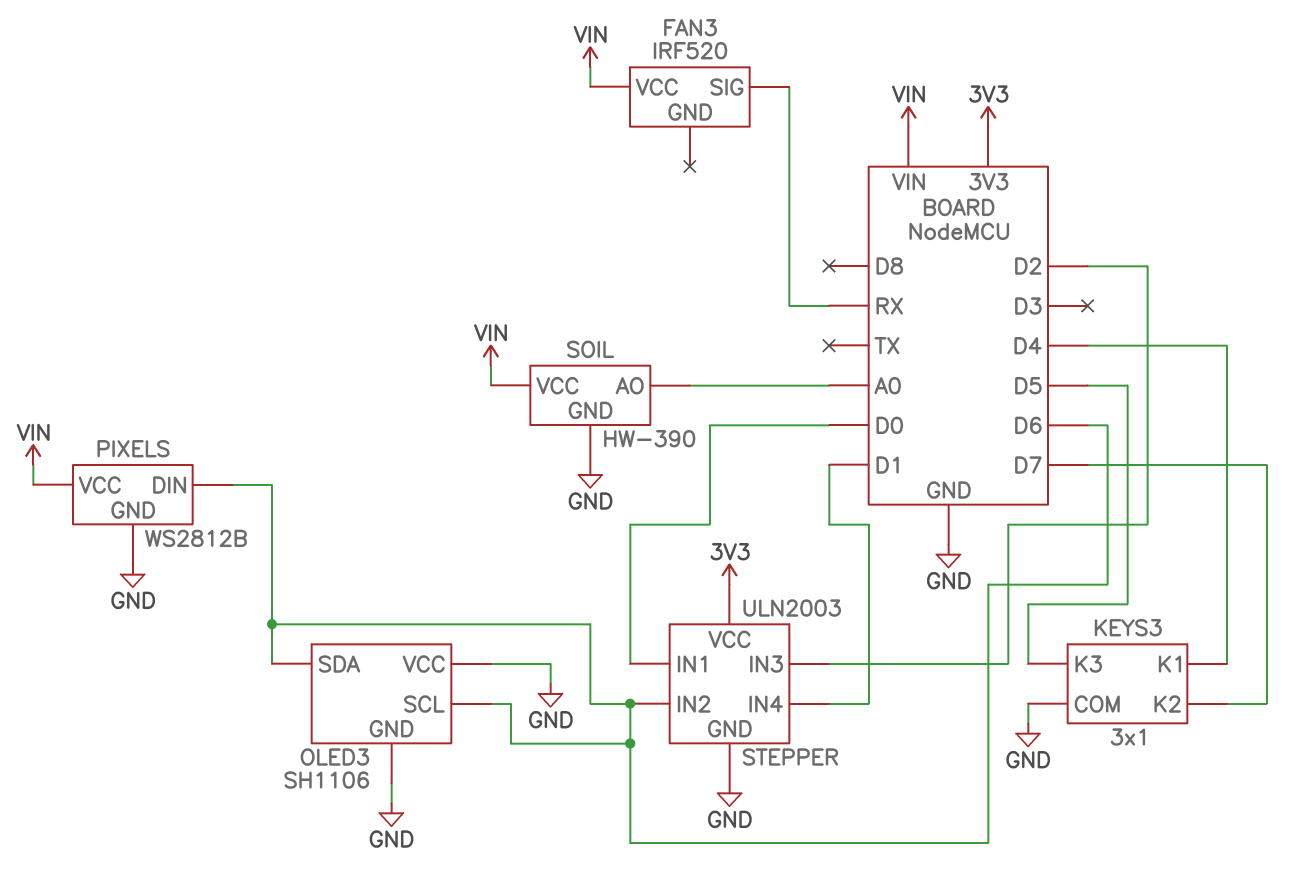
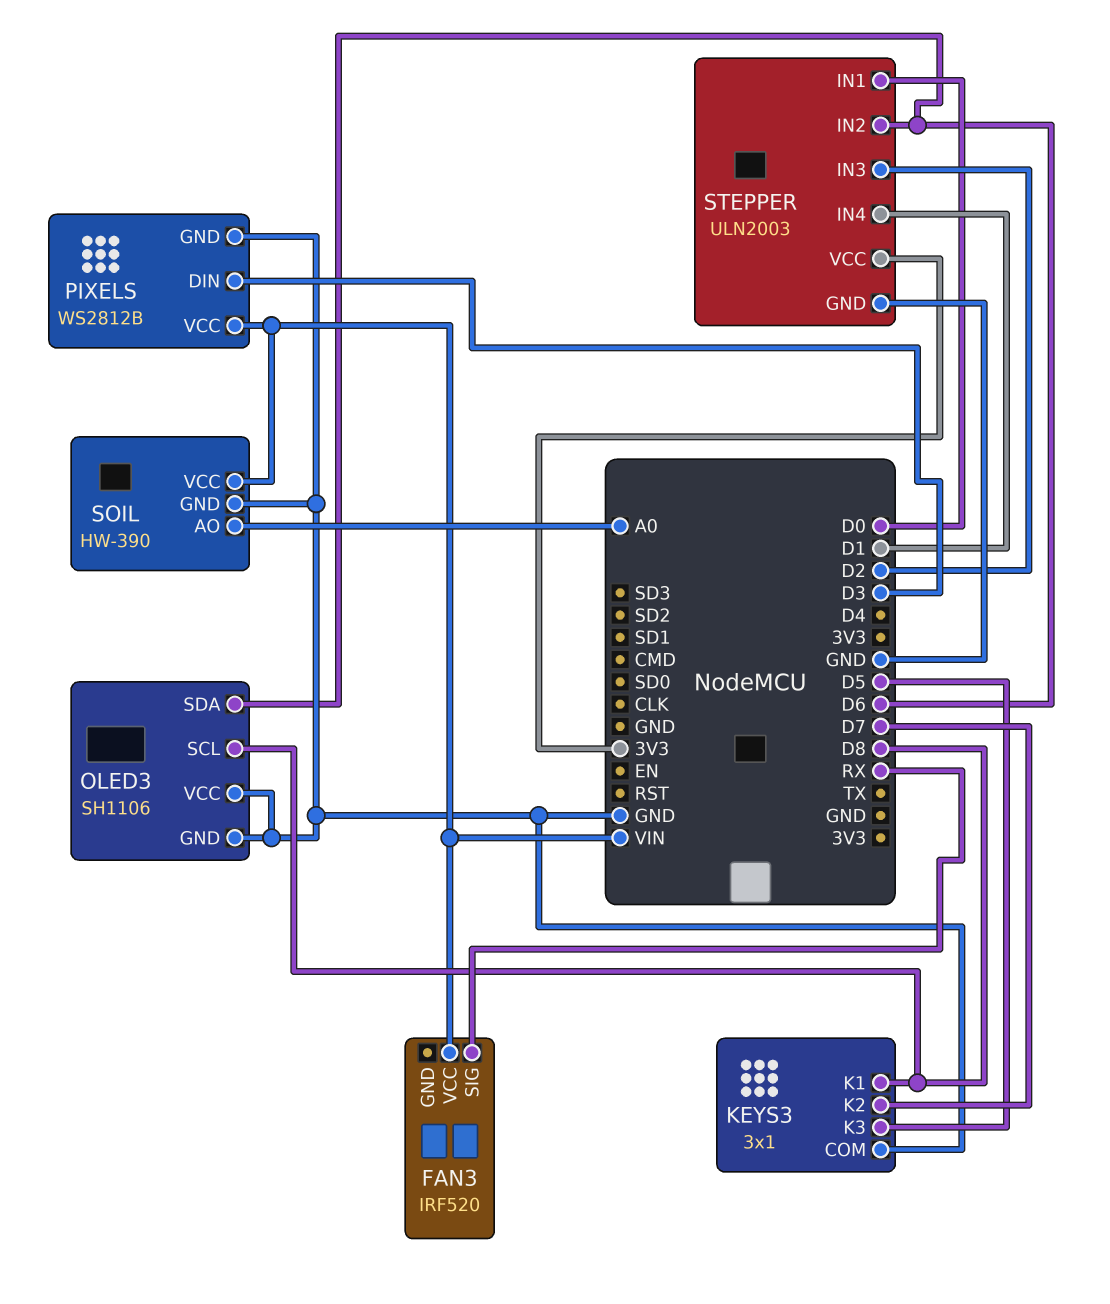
KEYS3 pin K1: D4 -> D8
OLED3 pin SCL: D6 -> D8
PIXELS pin DIN: D6 -> D3

